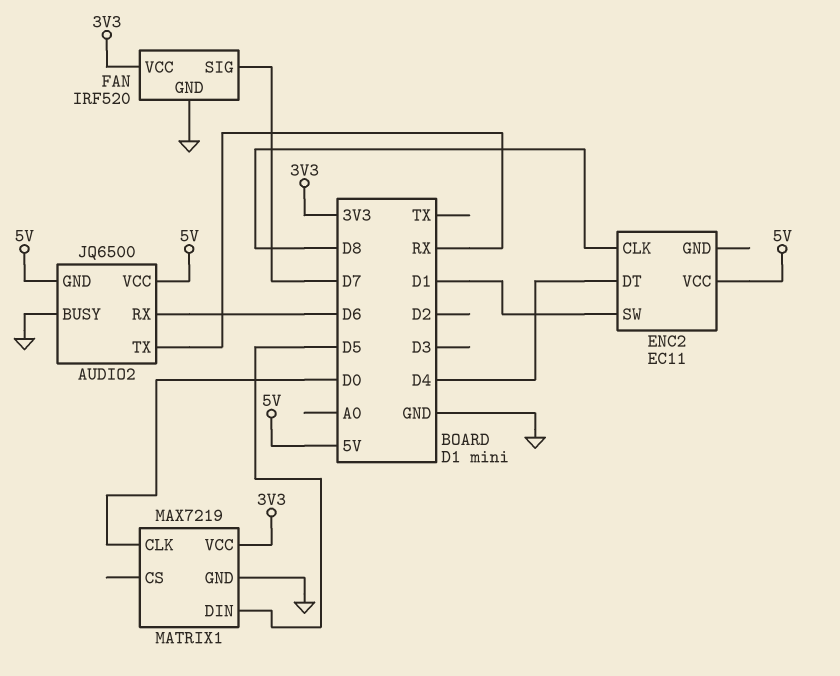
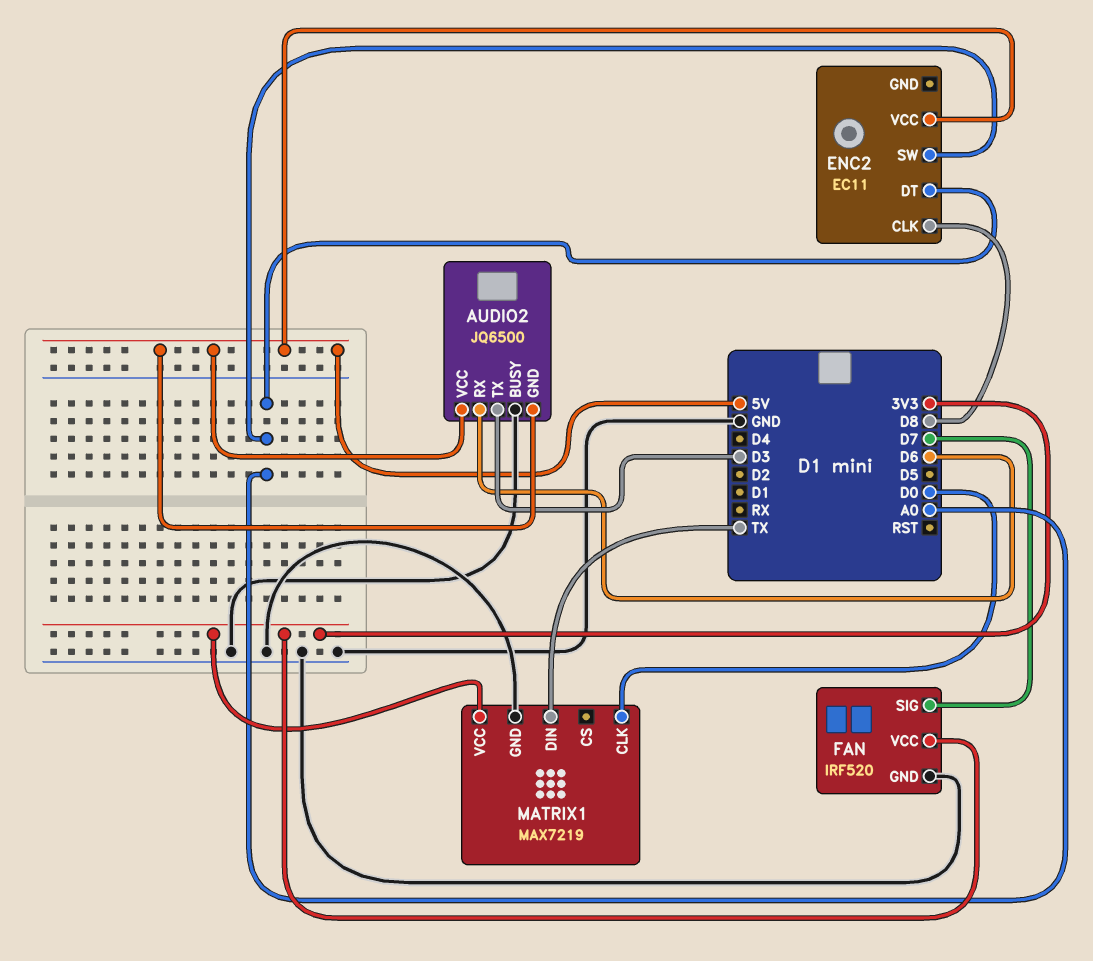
AUDIO2 pin TX: RX -> D3
ENC2 pin DT: D4 -> A0
ENC2 pin SW: D1 -> A0
MATRIX1 pin DIN: D5 -> TX

